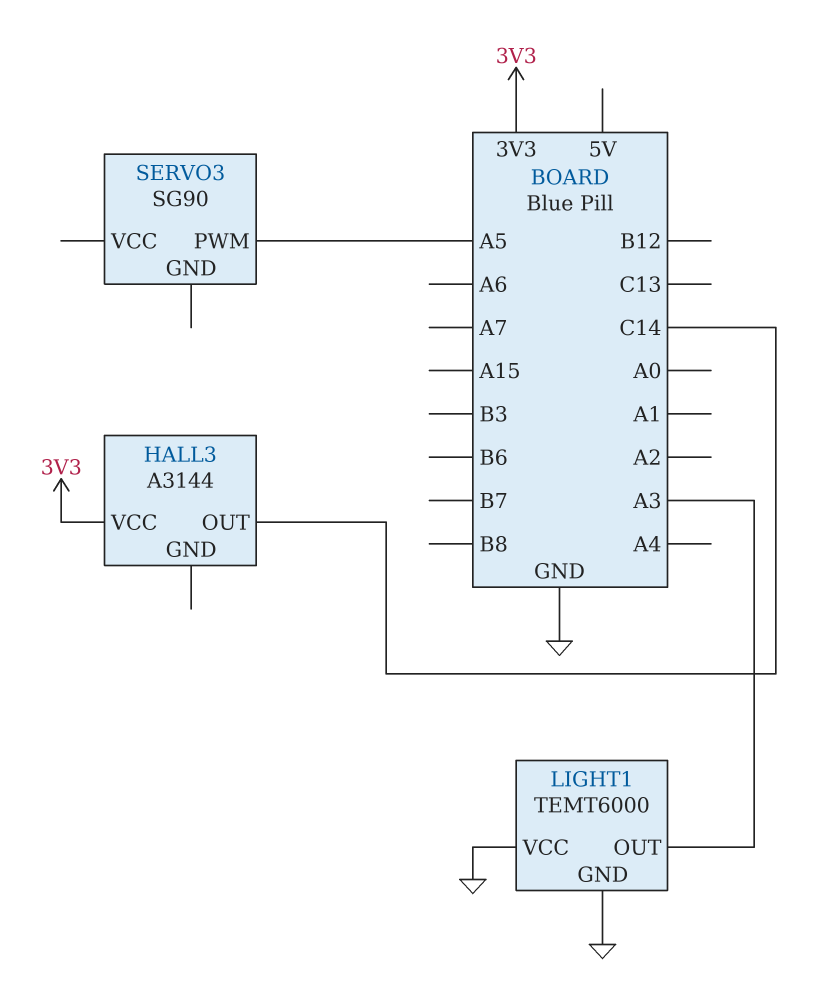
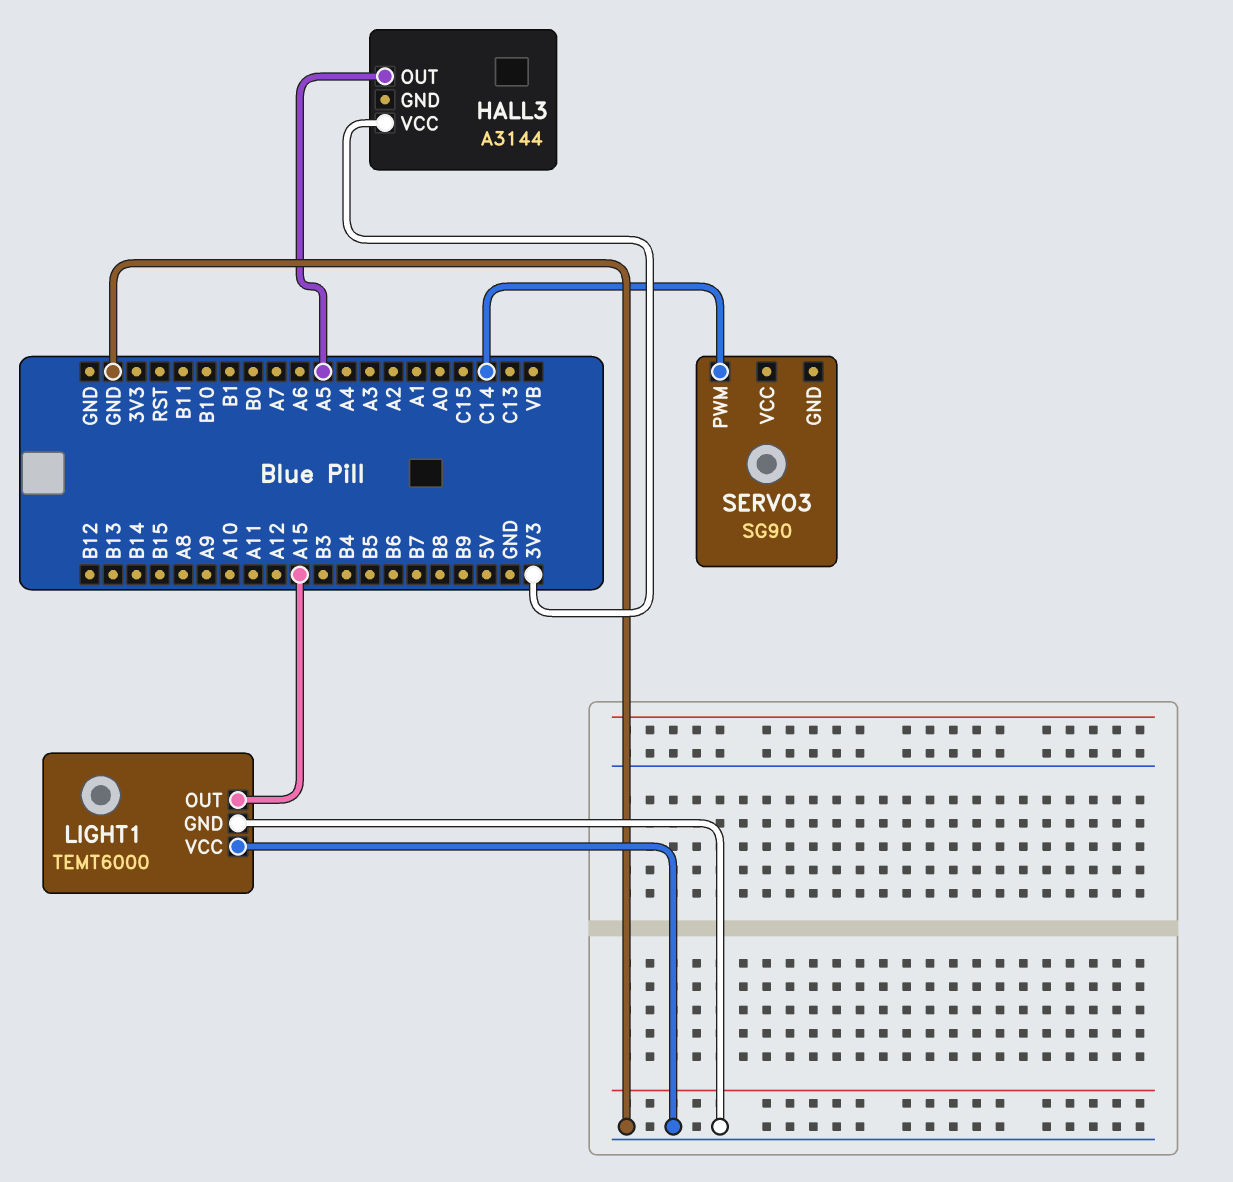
HALL3 pin OUT: C14 -> A5
LIGHT1 pin OUT: A3 -> A15
SERVO3 pin PWM: A5 -> C14

